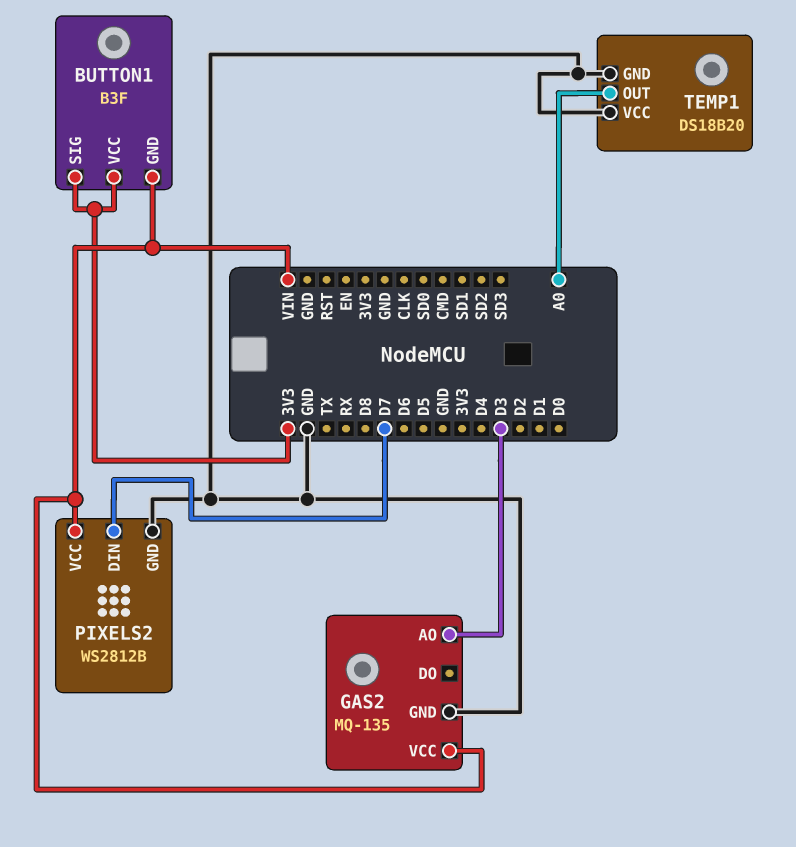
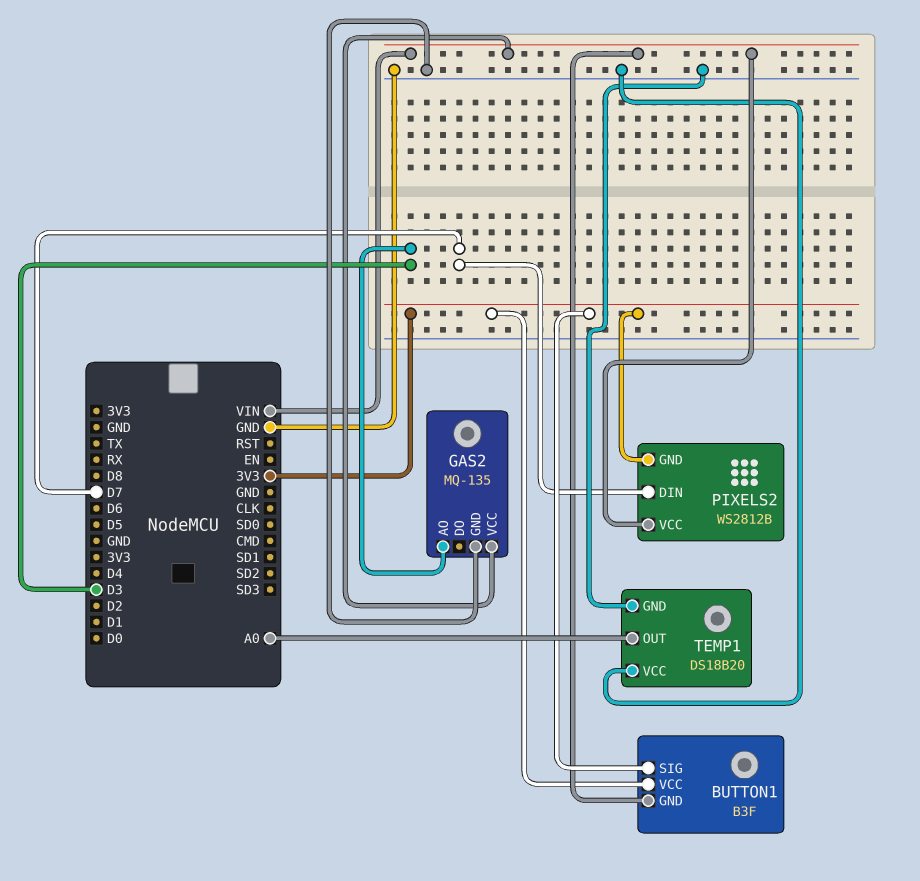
PIXELS2 pin GND: GND -> 3V3

